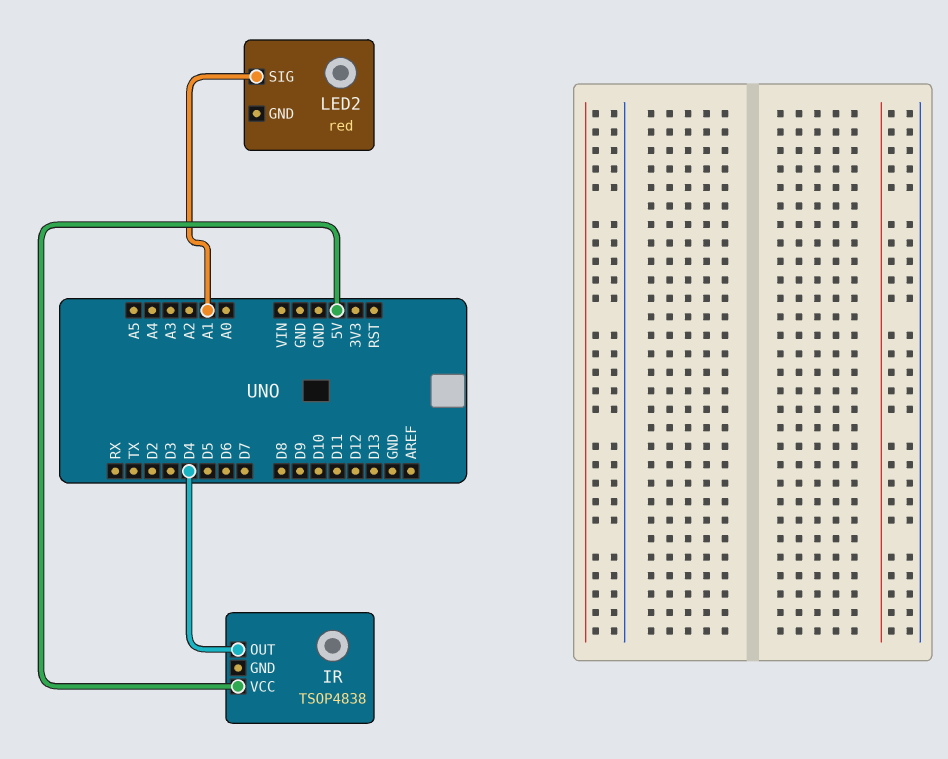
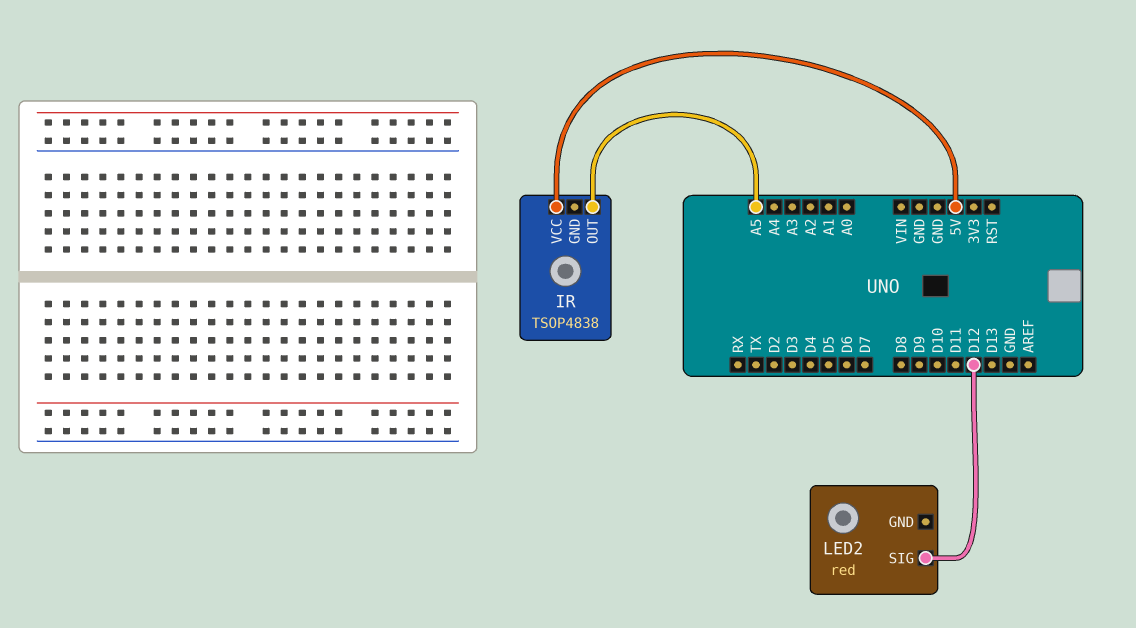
IR pin OUT: D4 -> A5
LED2 pin SIG: A1 -> D12

